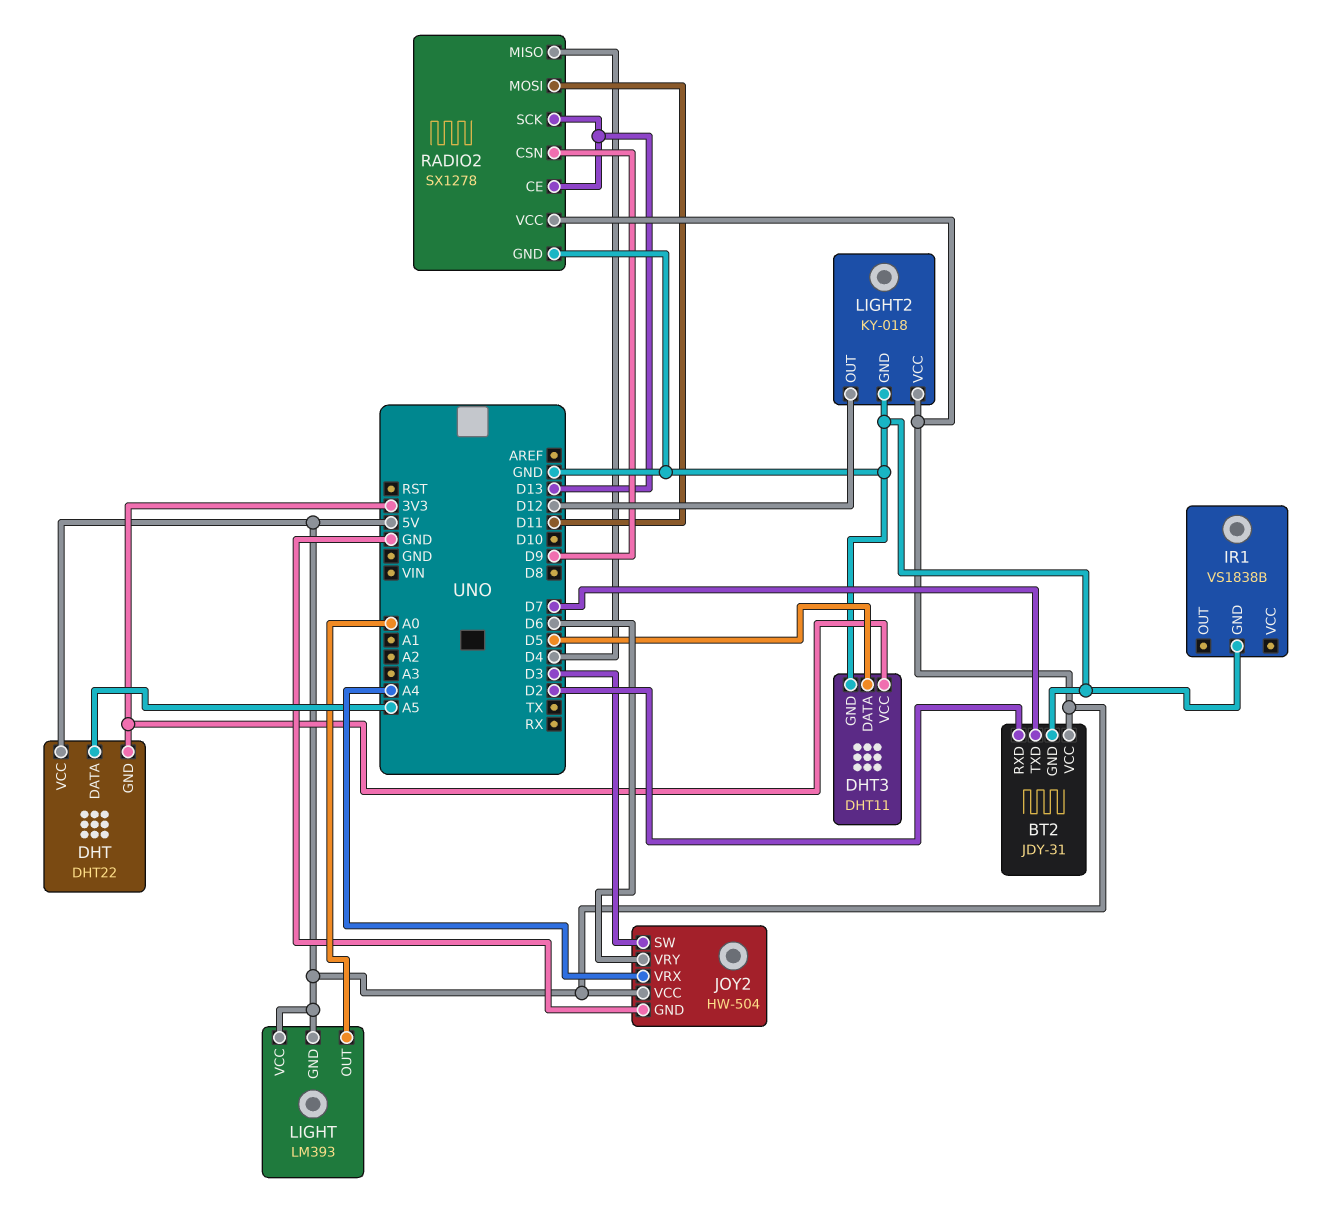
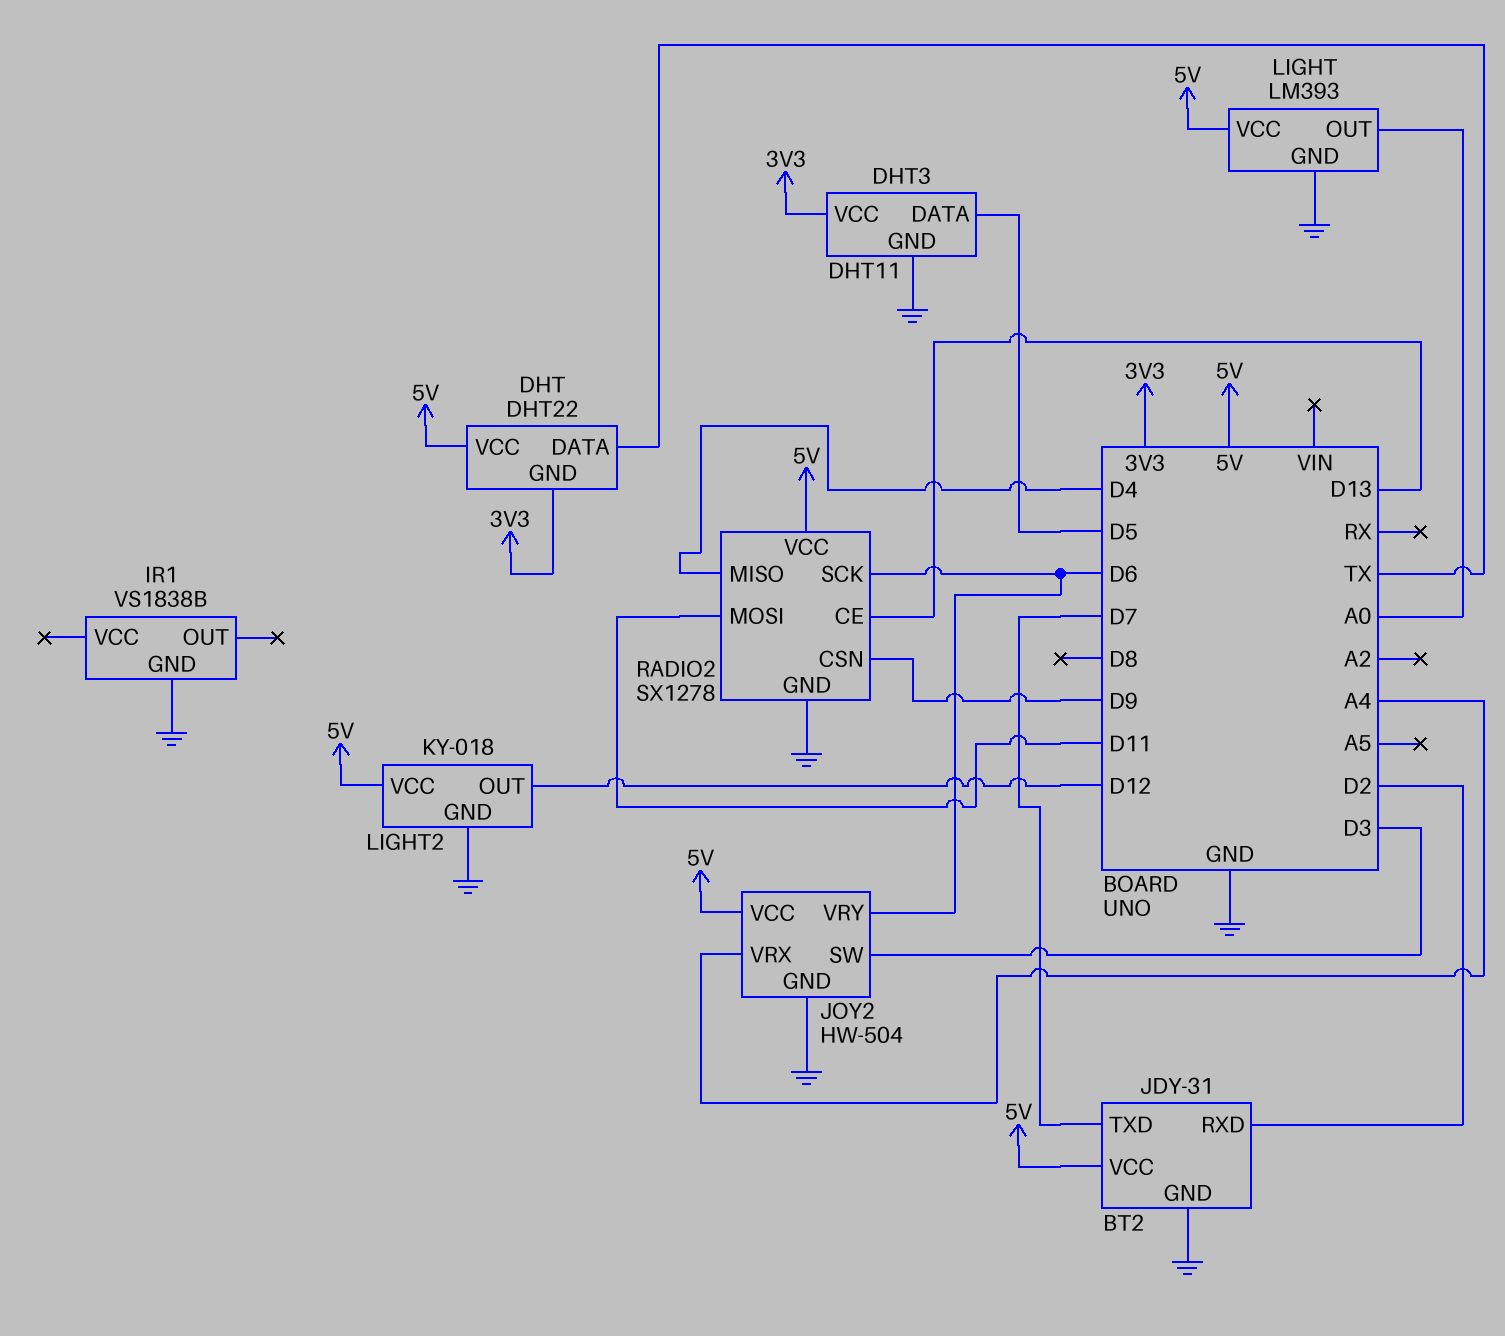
DHT pin DATA: A5 -> TX
LIGHT pin GND: 5V -> GND
RADIO2 pin SCK: D13 -> D6

